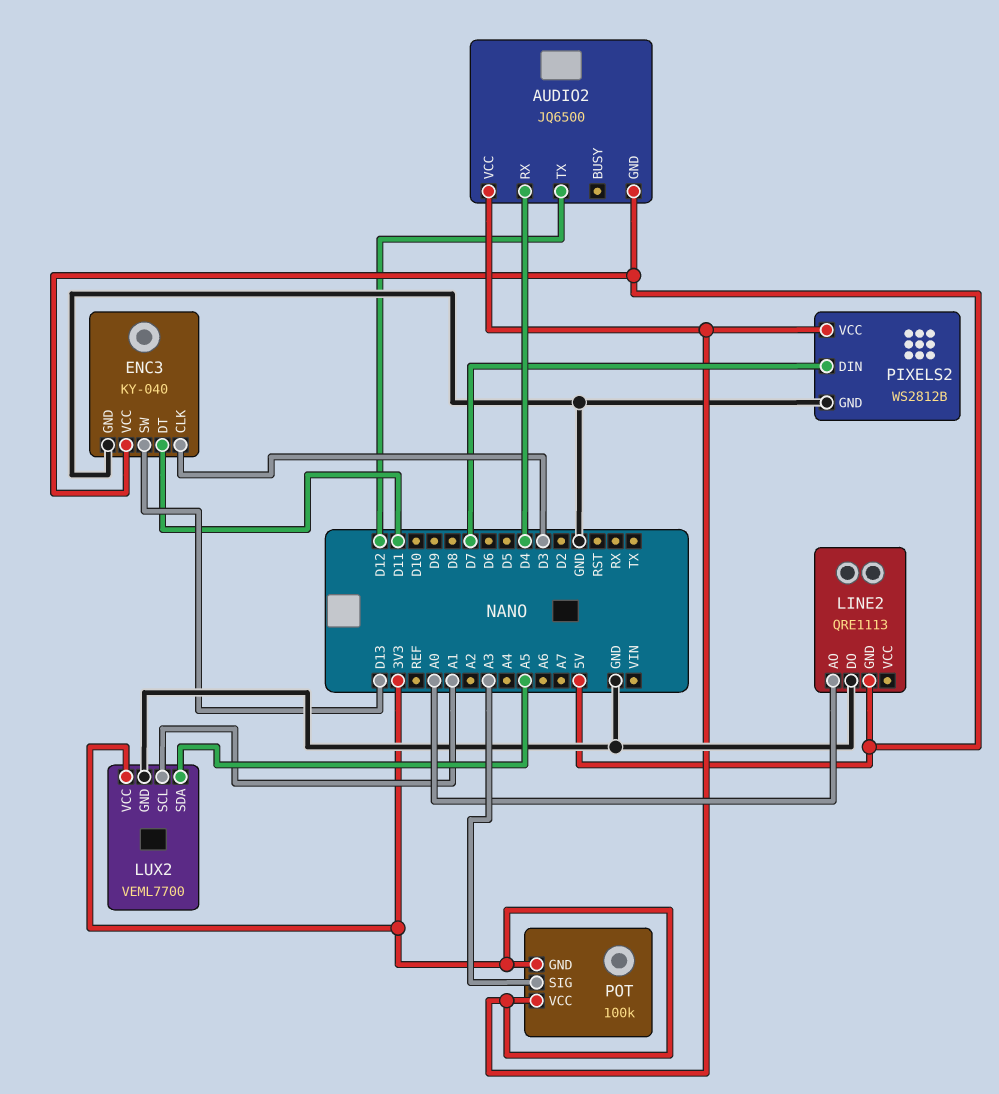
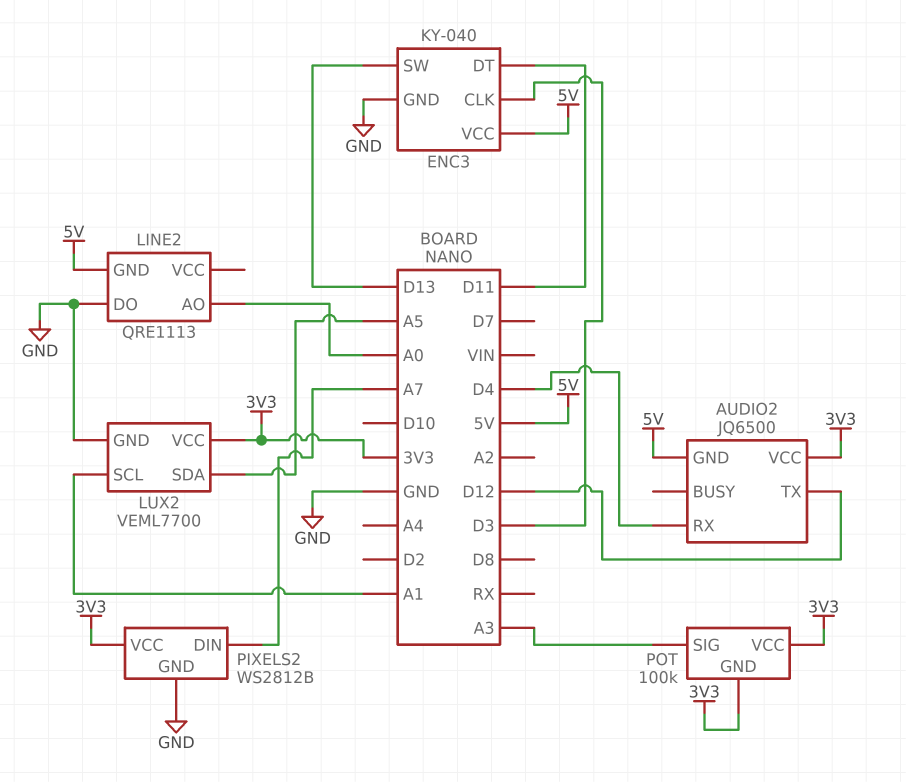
PIXELS2 pin DIN: D7 -> A7

